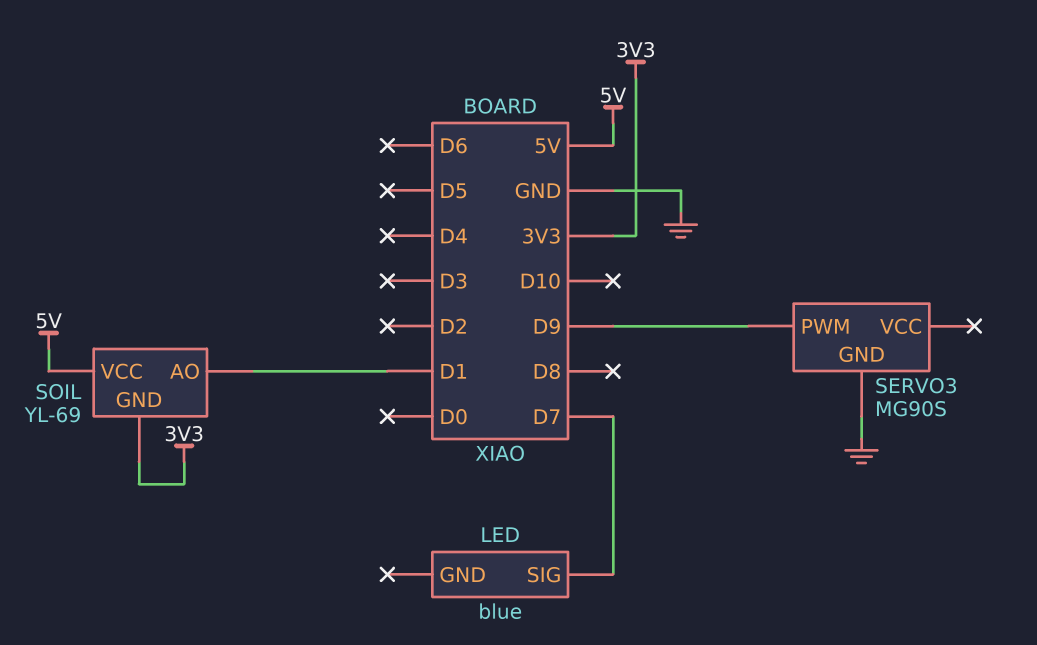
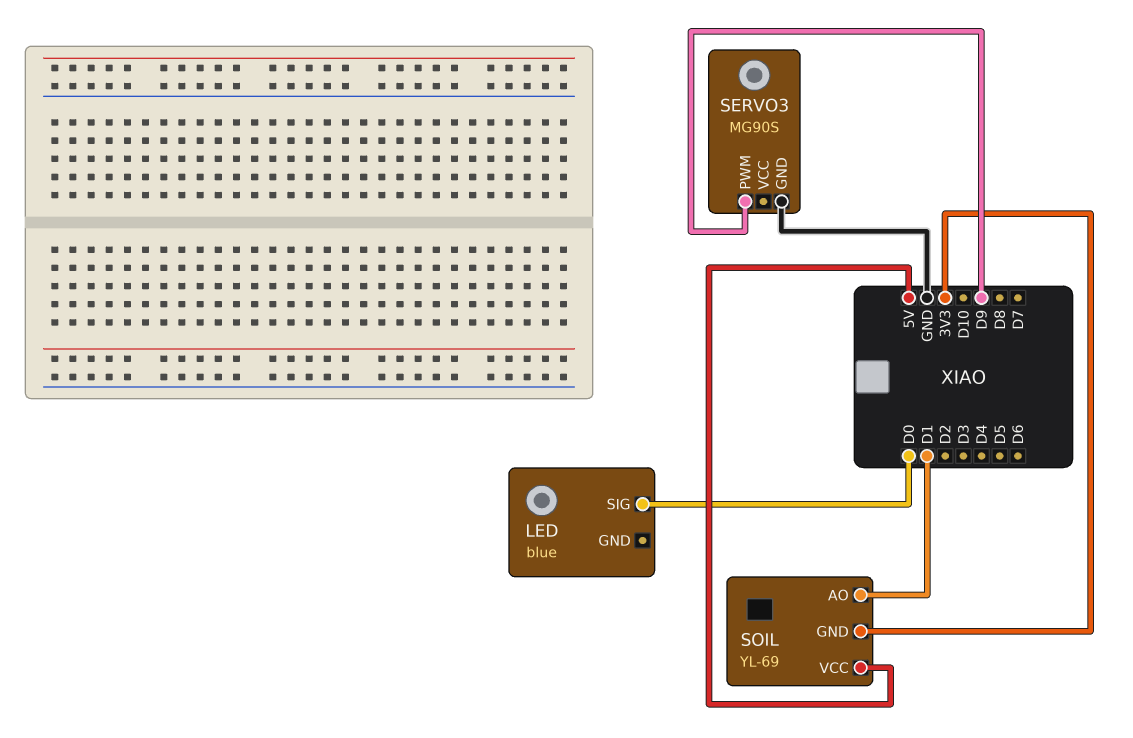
LED pin SIG: D7 -> D0

